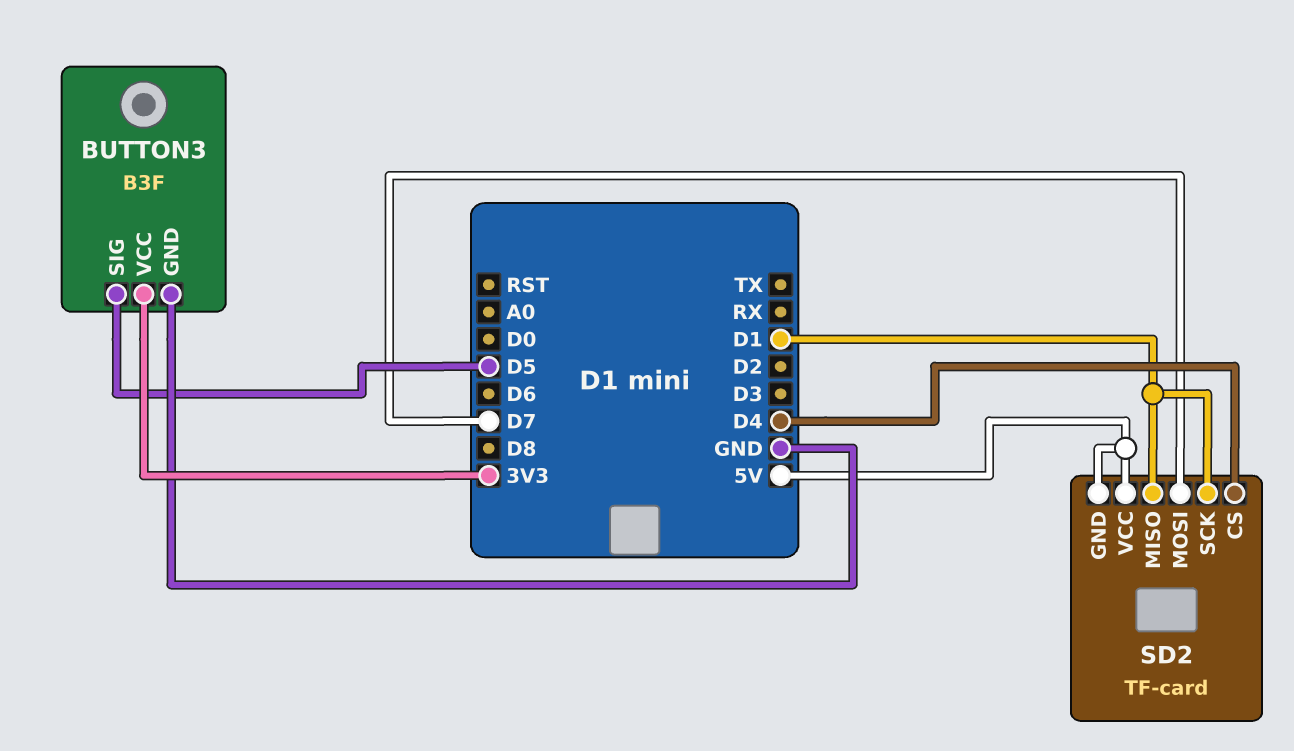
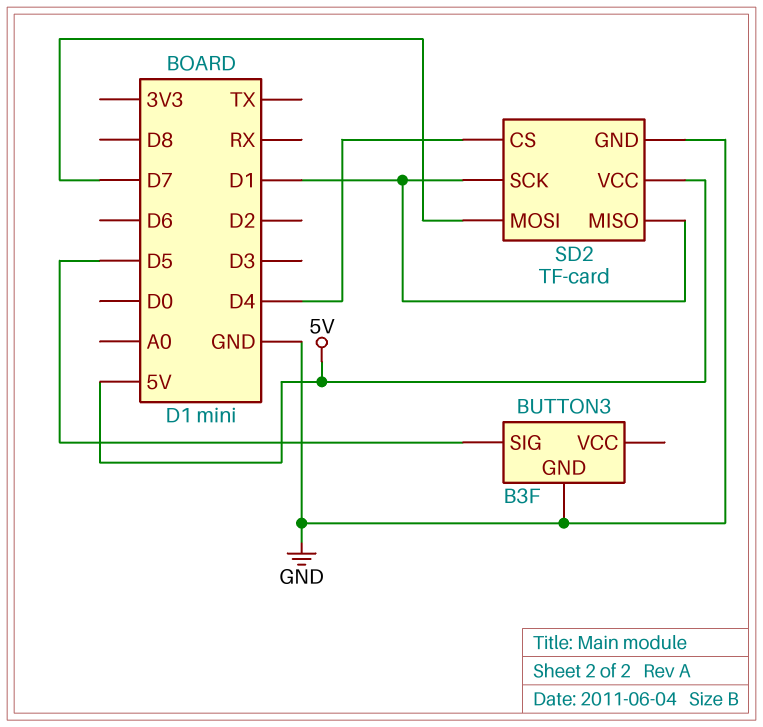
BUTTON3 pin VCC: 3V3 -> none
SD2 pin GND: 5V -> GND

